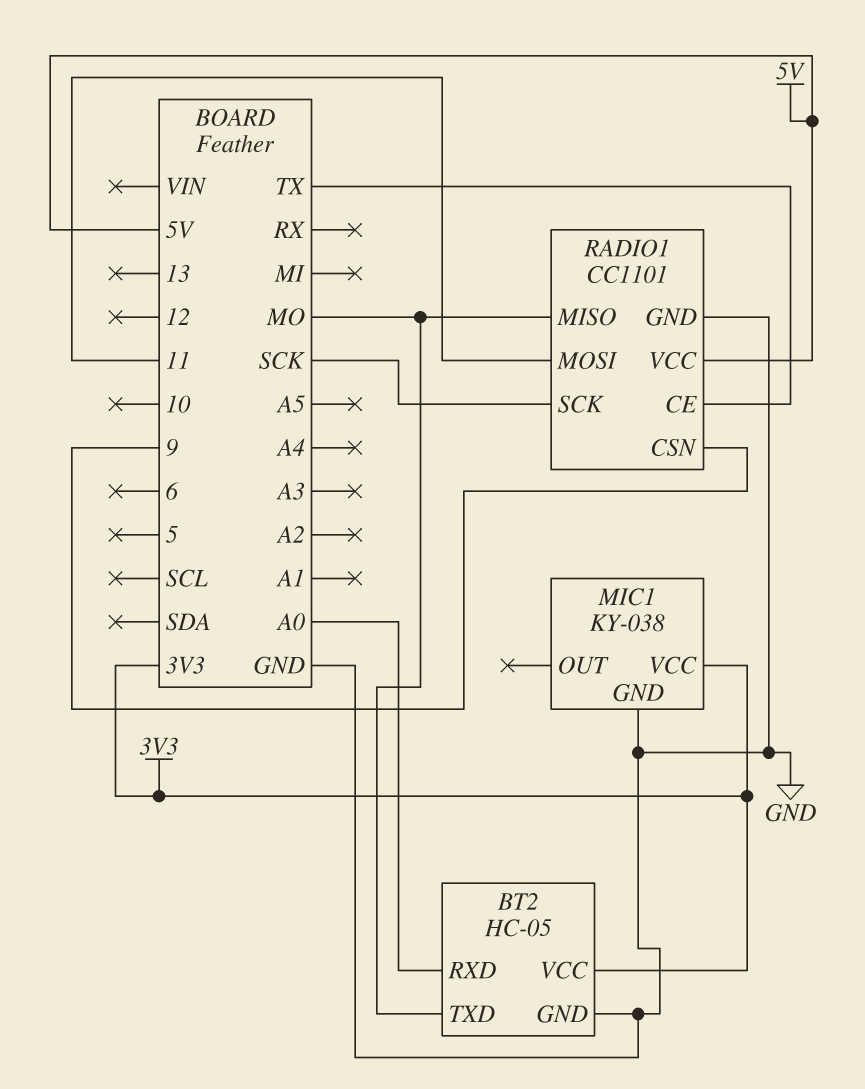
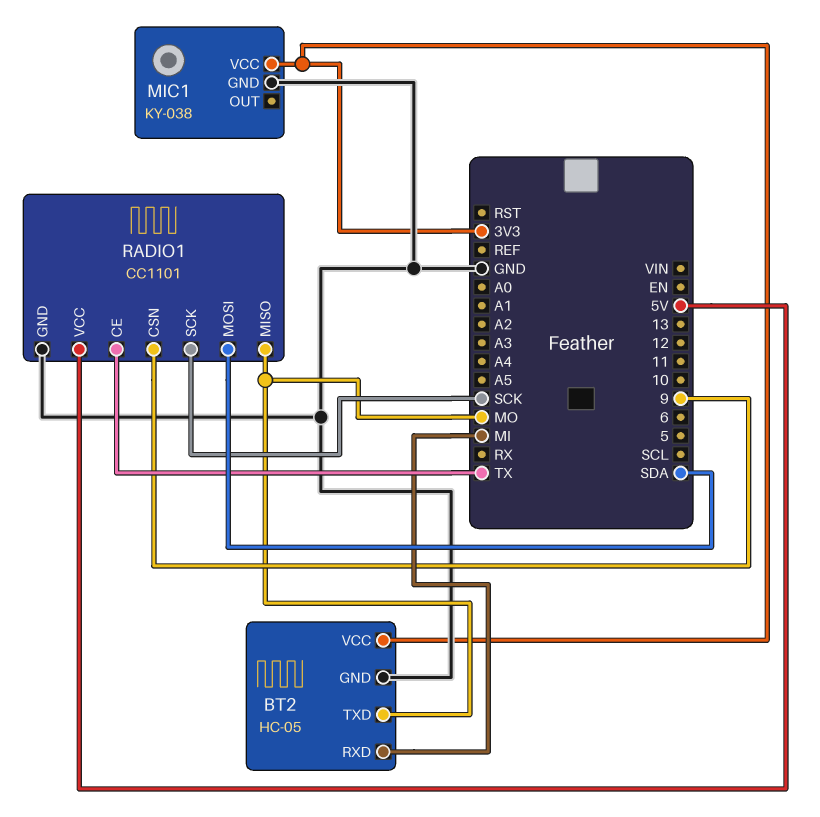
BT2 pin RXD: A0 -> MI
RADIO1 pin MOSI: 11 -> SDA

